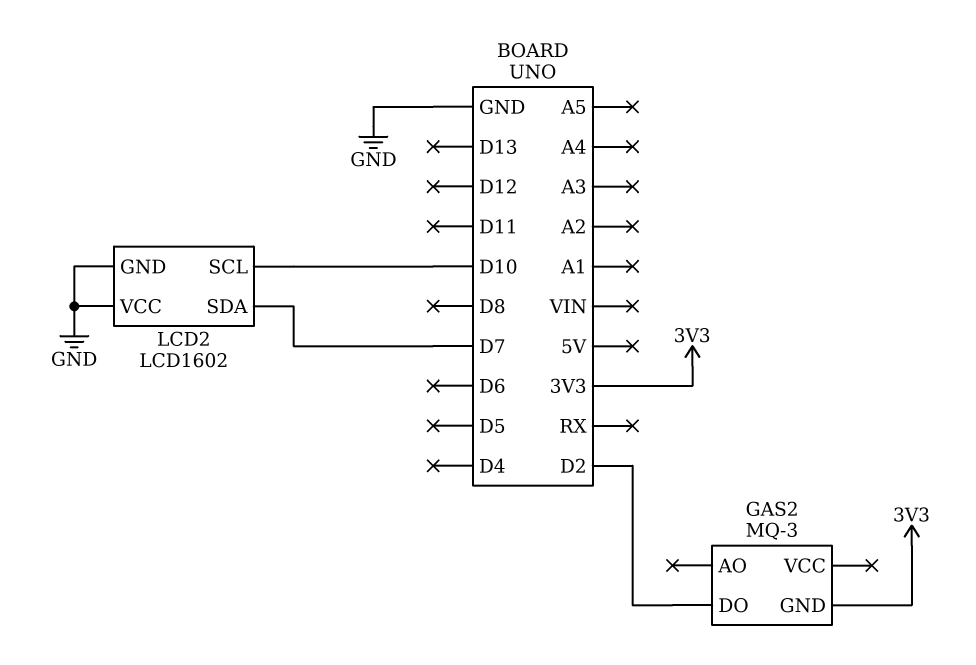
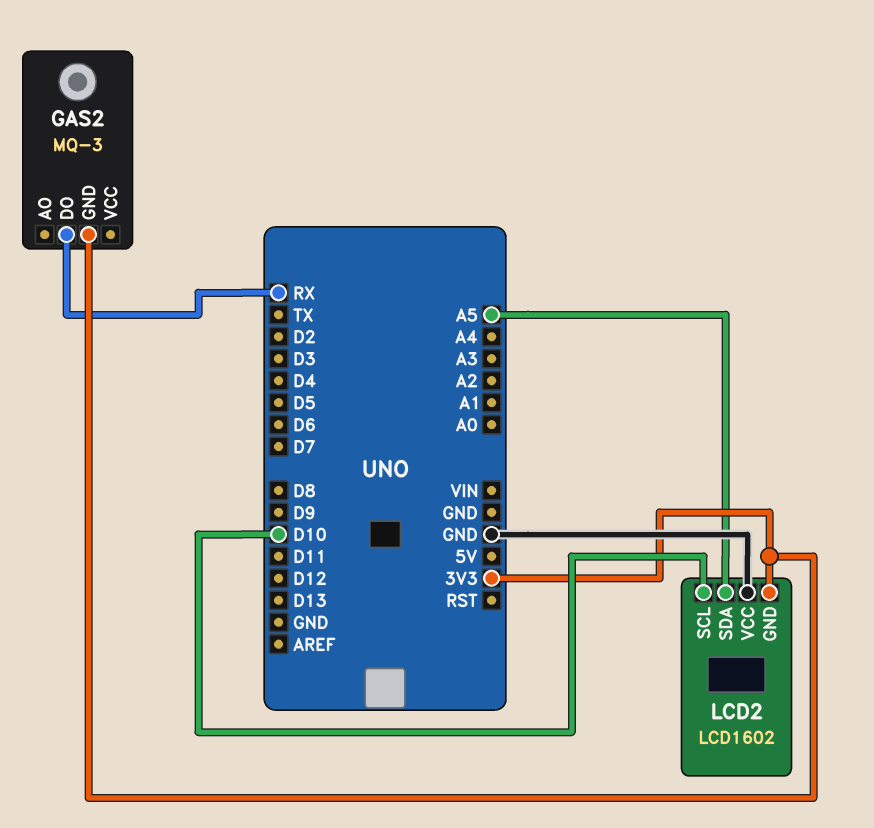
GAS2 pin DO: D2 -> RX
LCD2 pin GND: GND -> 3V3
LCD2 pin SDA: D7 -> A5

